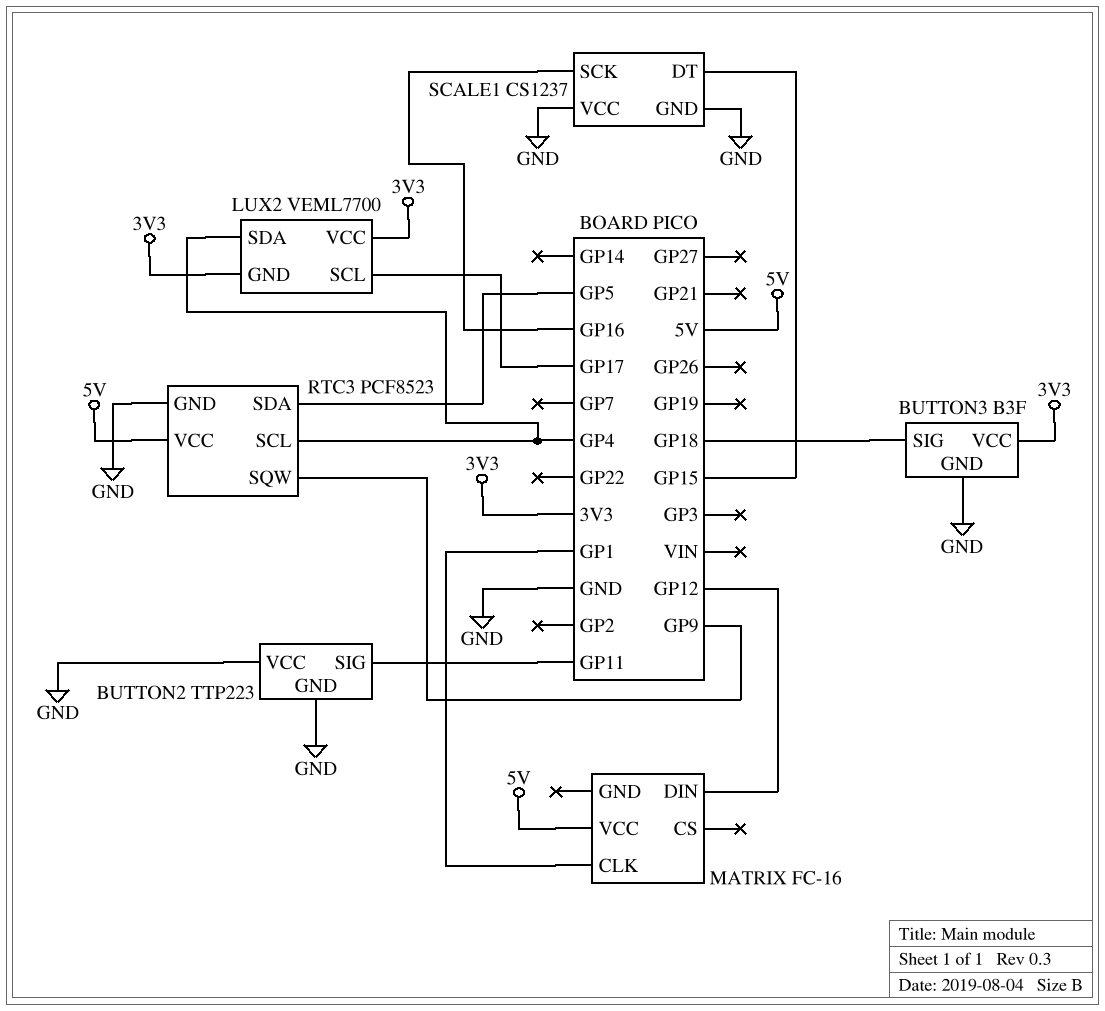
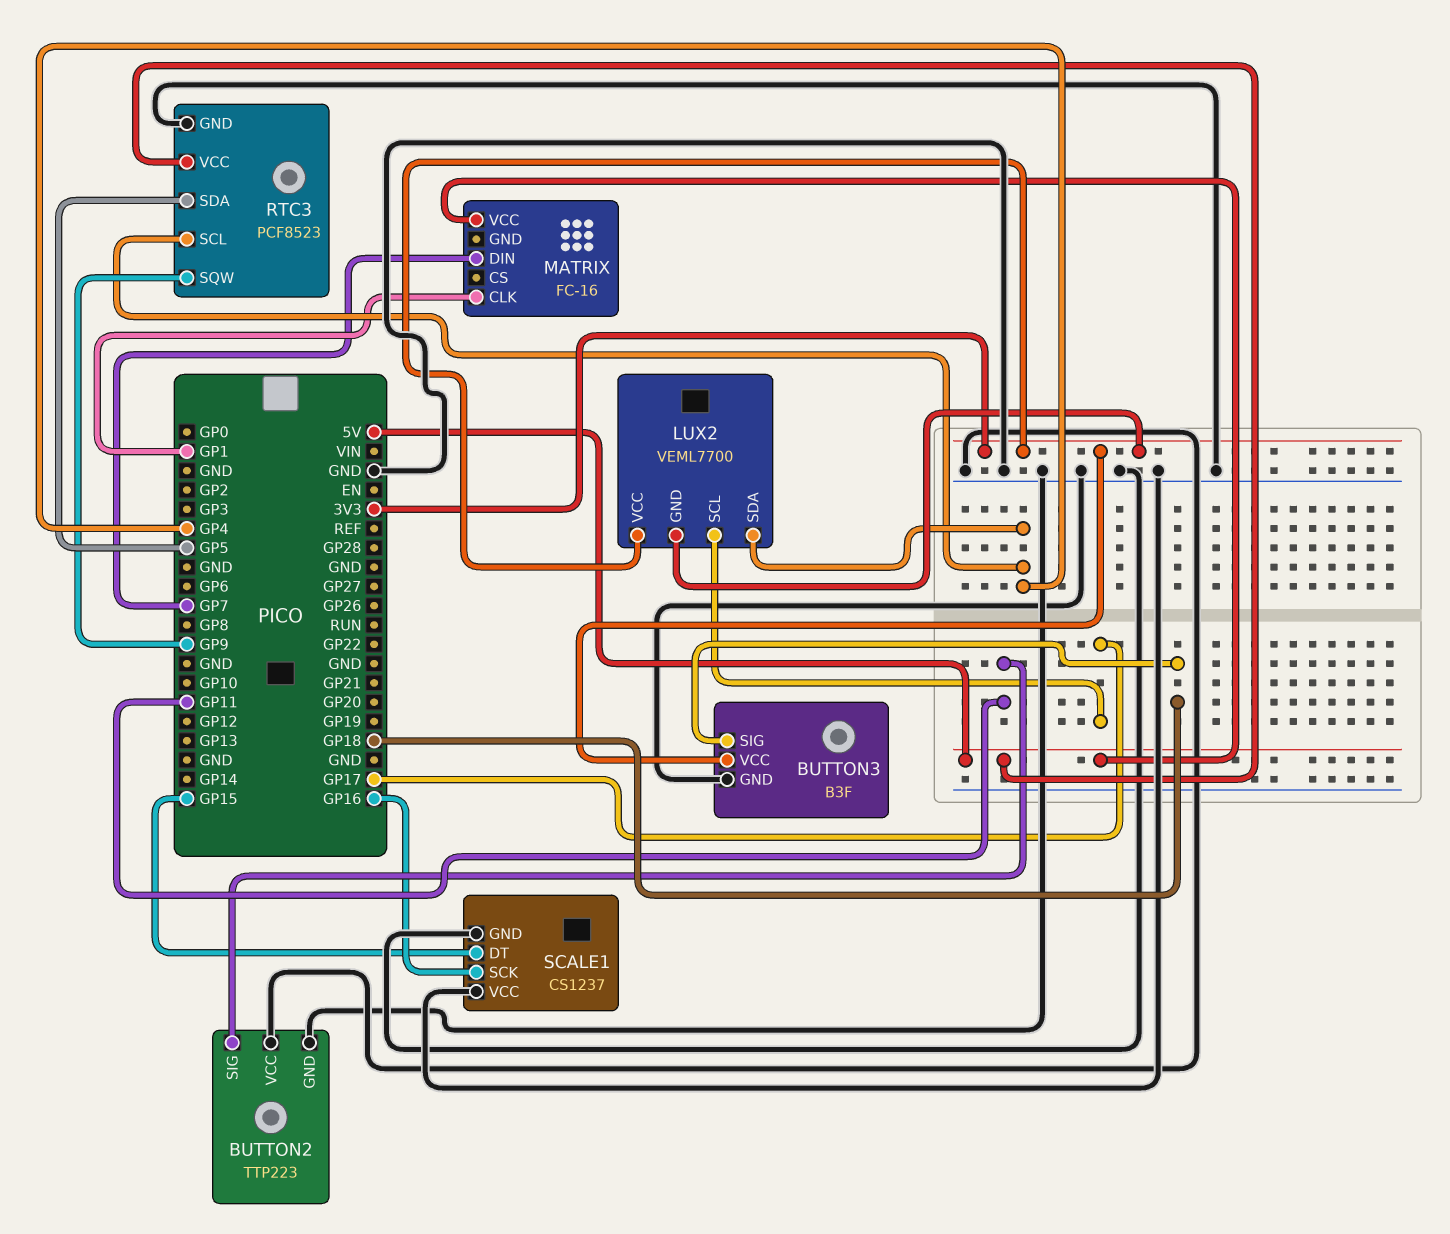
MATRIX pin DIN: GP12 -> GP7

